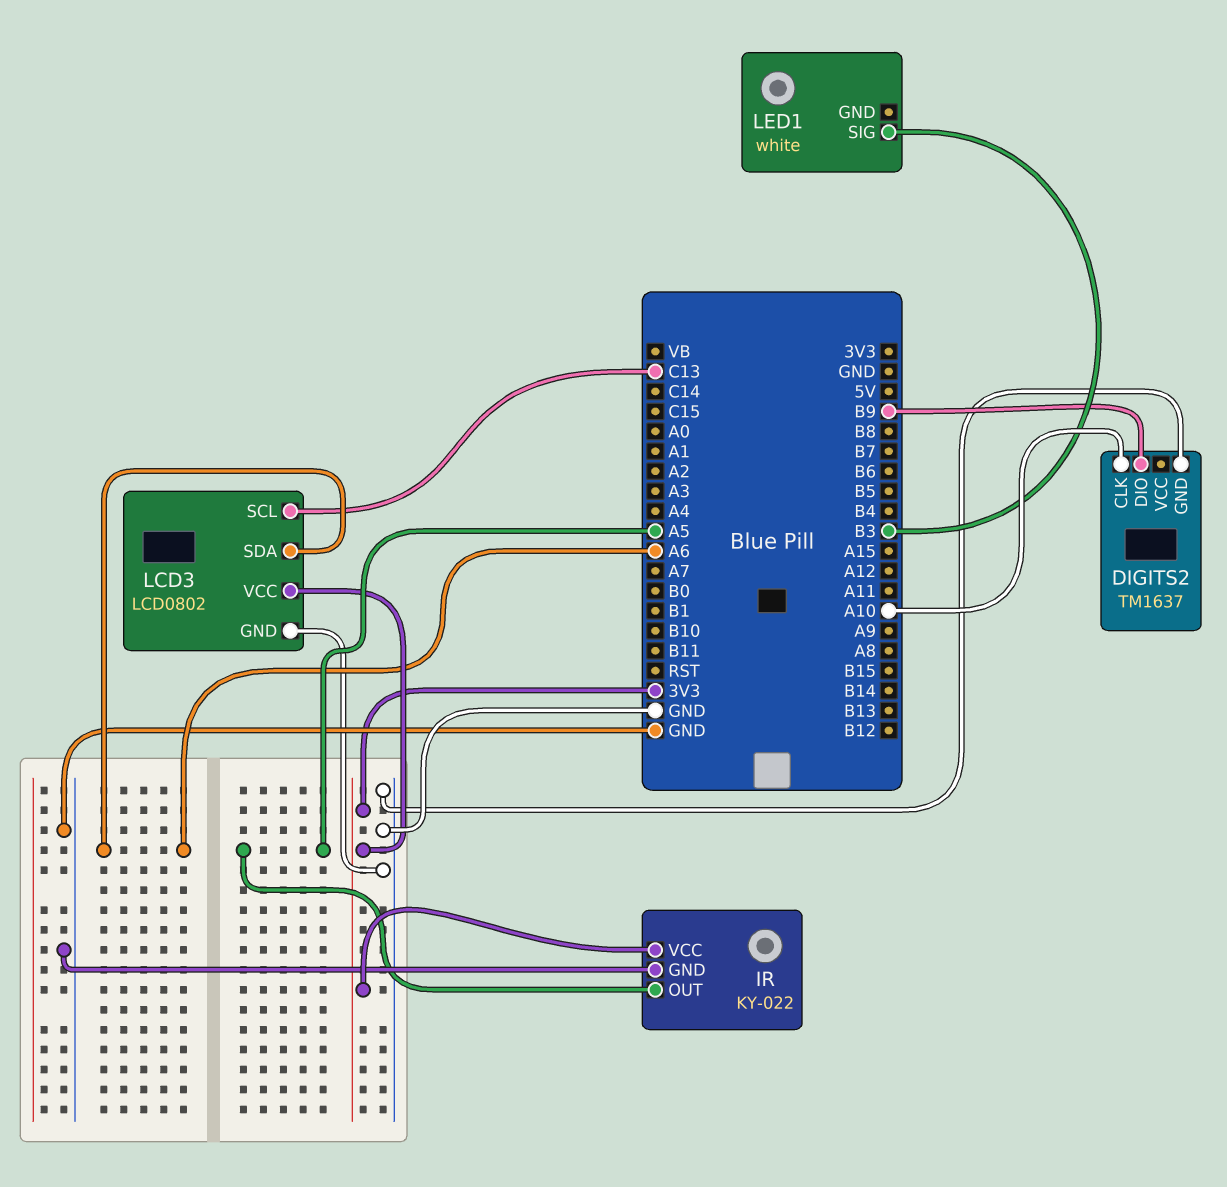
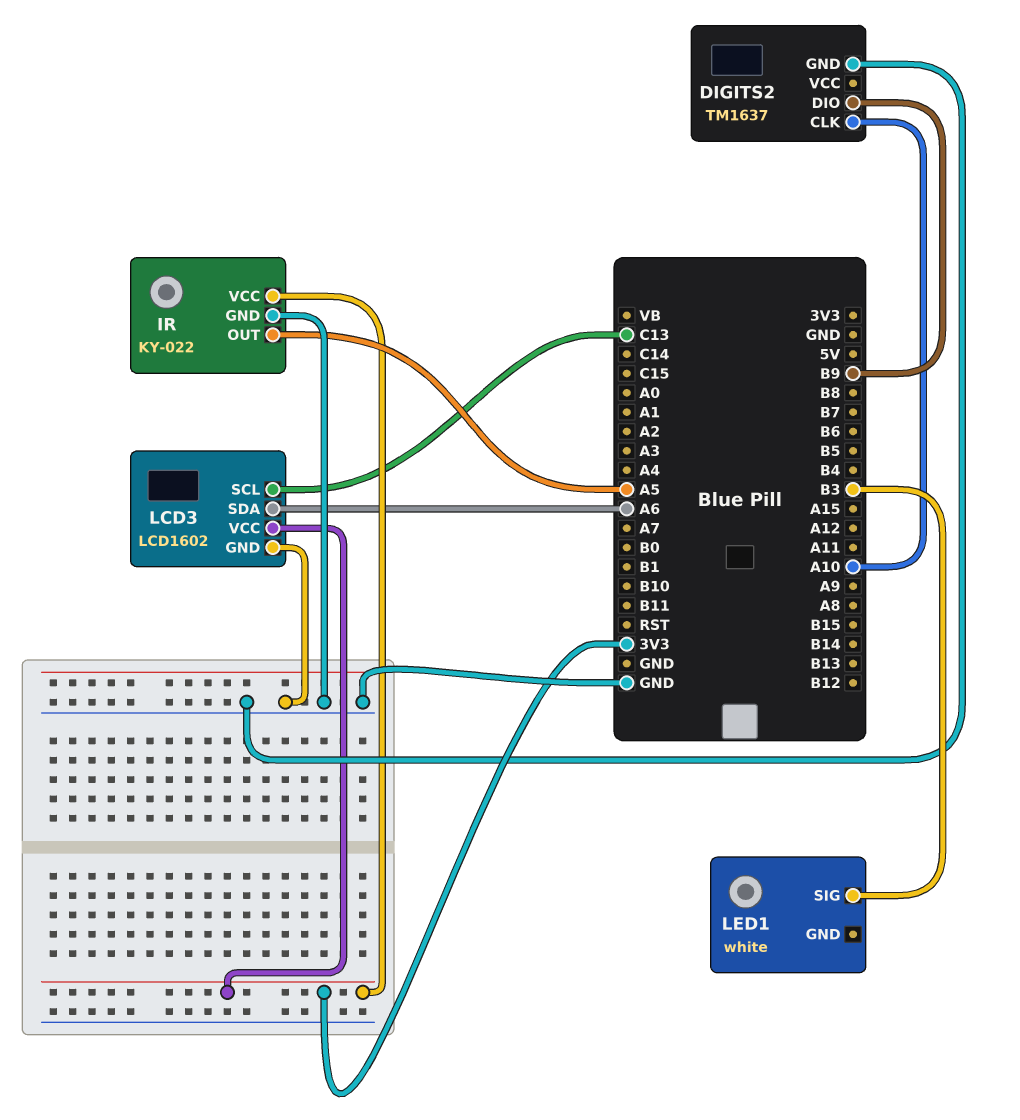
LCD3: LCD0802 -> LCD1602

